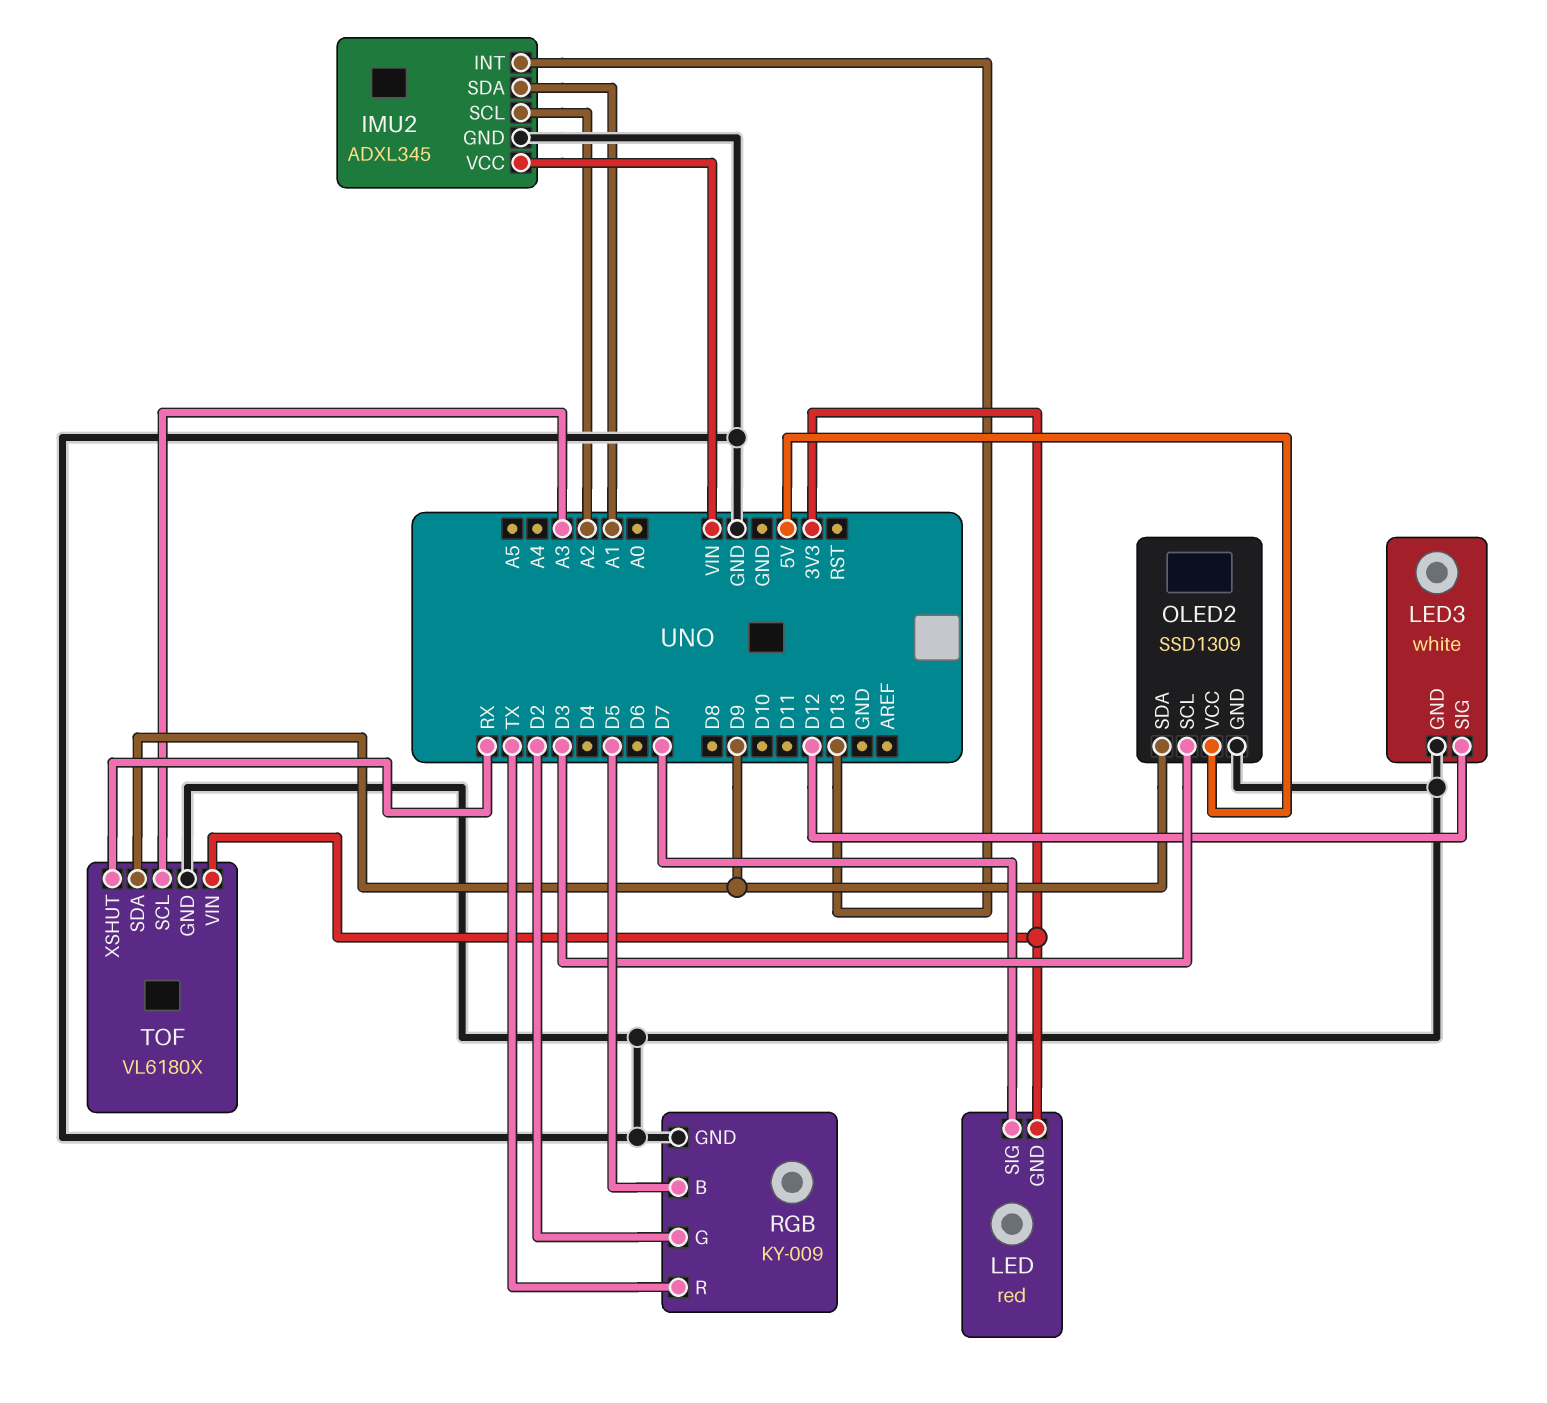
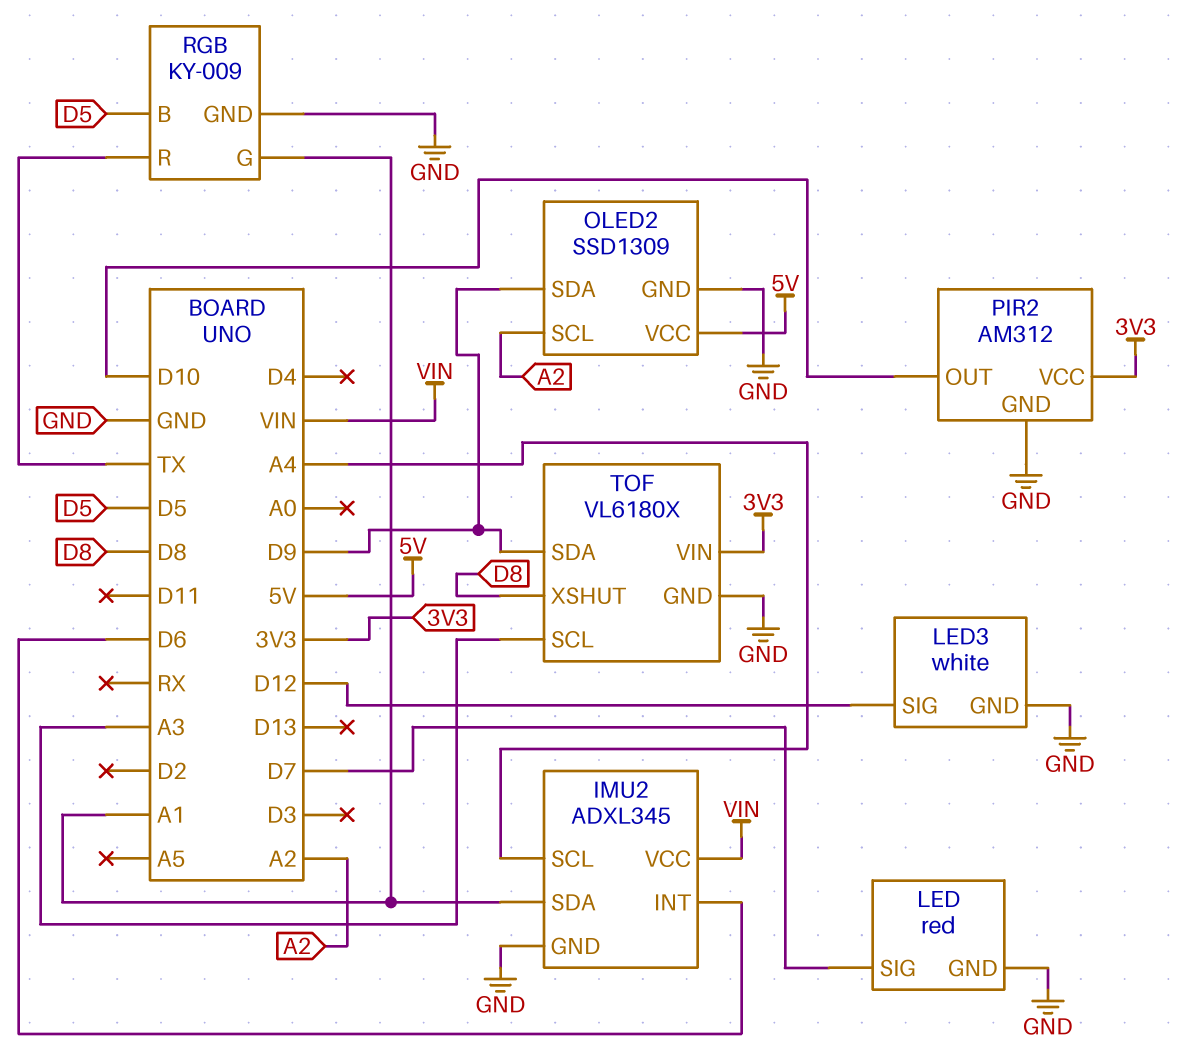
IMU2 pin INT: D13 -> D6
IMU2 pin SCL: A2 -> A4
LED pin GND: 3V3 -> GND
OLED2 pin SCL: D3 -> A2
PIR2: none -> AM312
PIR2 pin GND: none -> GND
PIR2 pin OUT: none -> D10
PIR2 pin VCC: none -> 3V3
RGB pin G: D2 -> A1
TOF pin XSHUT: RX -> D8

